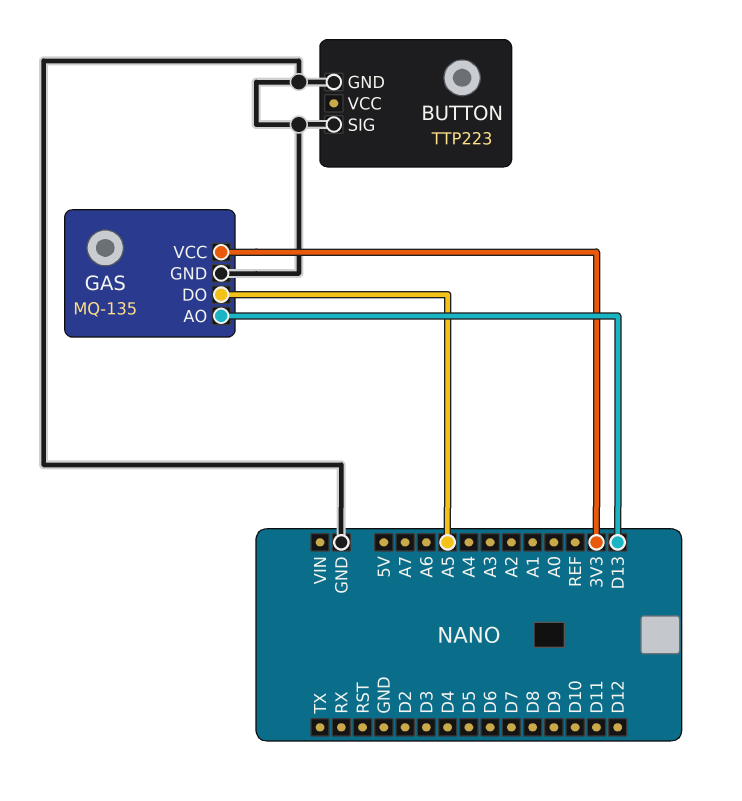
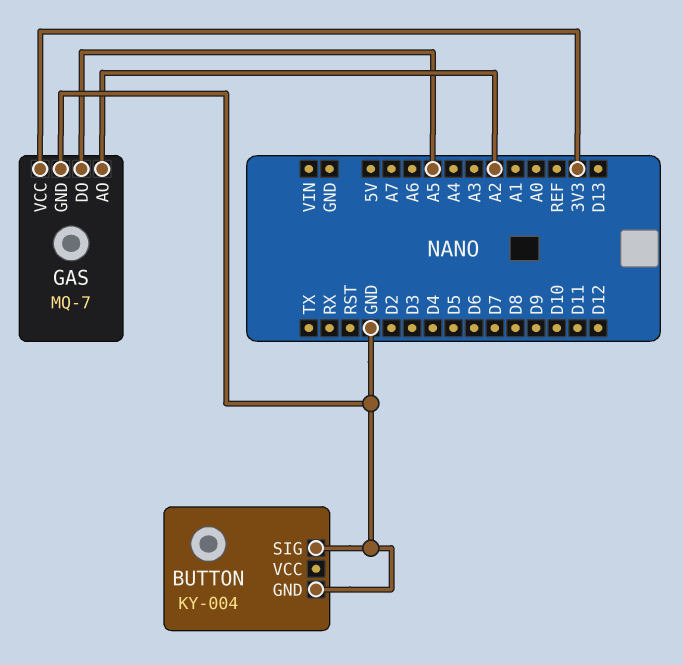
BUTTON: TTP223 -> KY-004
GAS: MQ-135 -> MQ-7
GAS pin AO: D13 -> A2

